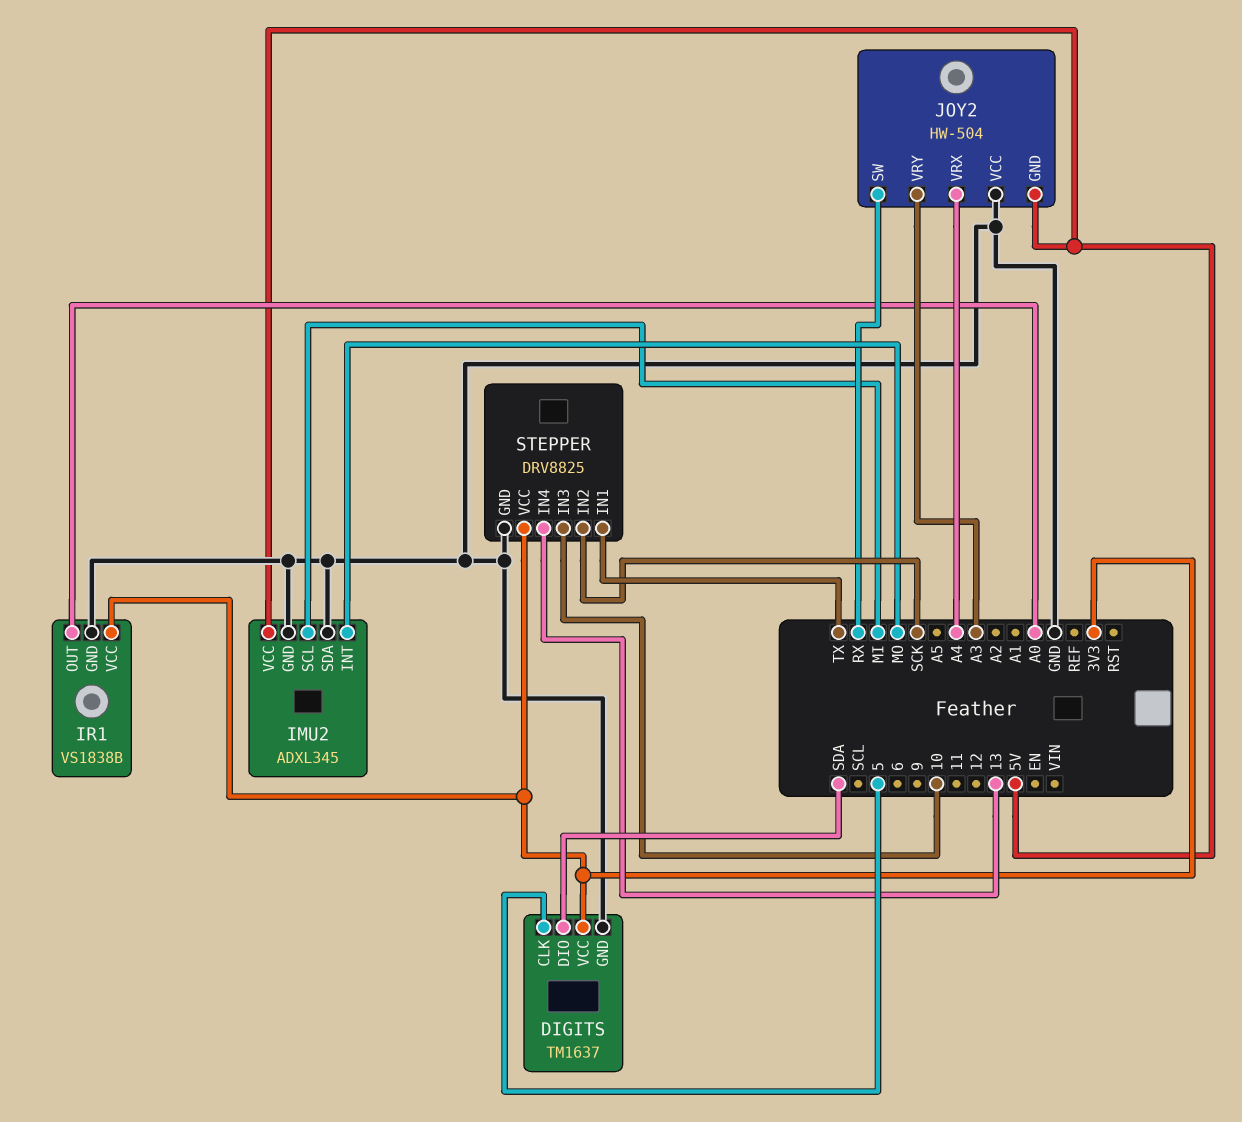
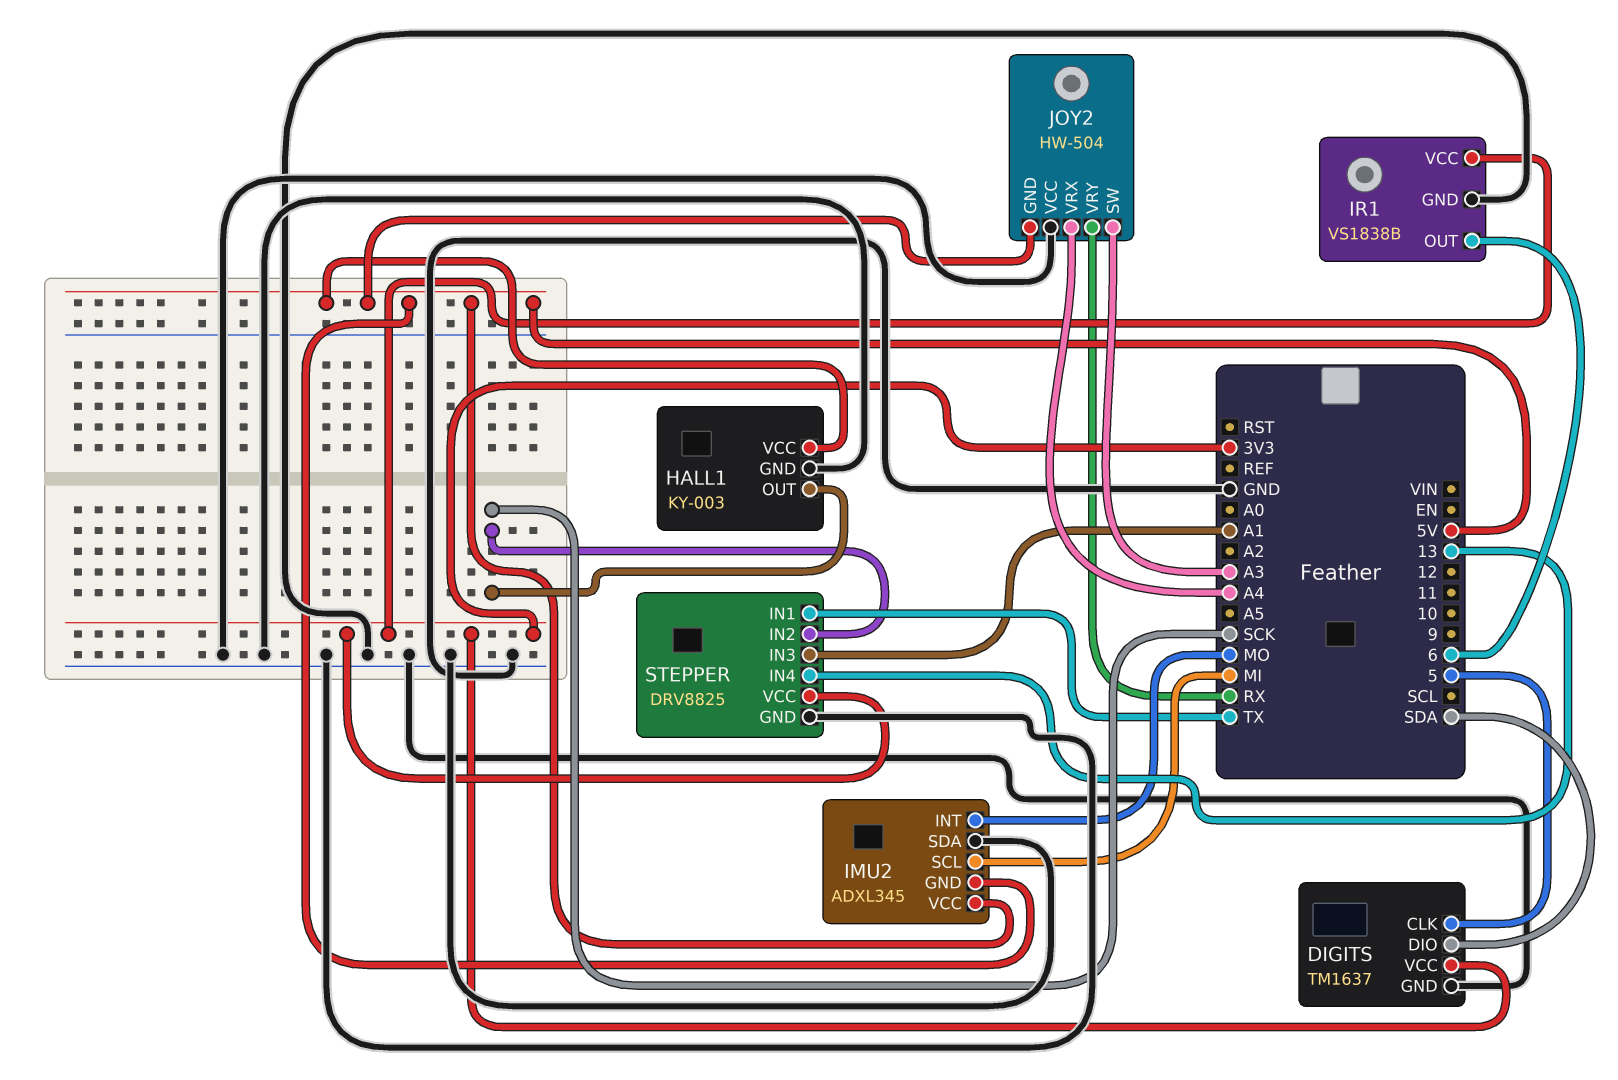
HALL1: none -> KY-003
HALL1 pin GND: none -> GND
HALL1 pin OUT: none -> SCK
HALL1 pin VCC: none -> 5V
IMU2 pin GND: GND -> 5V
IR1 pin OUT: A0 -> 6
JOY2 pin SW: RX -> A3
JOY2 pin VRY: A3 -> RX
STEPPER pin IN3: 10 -> A1

